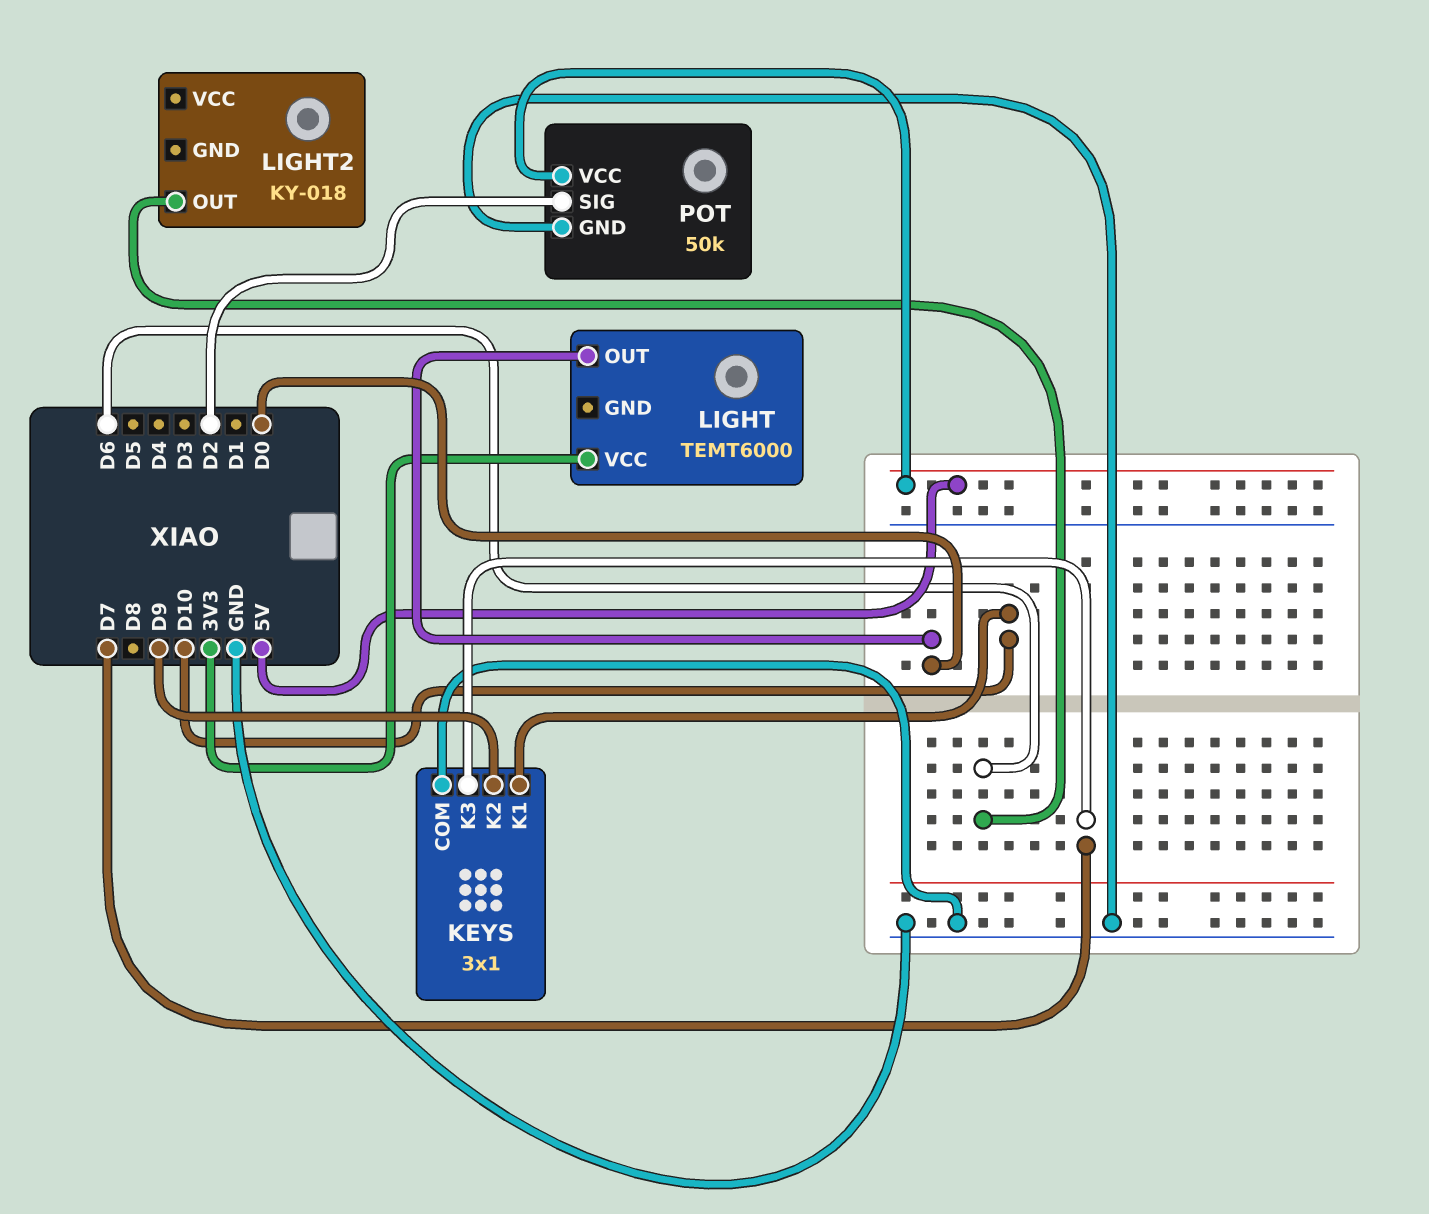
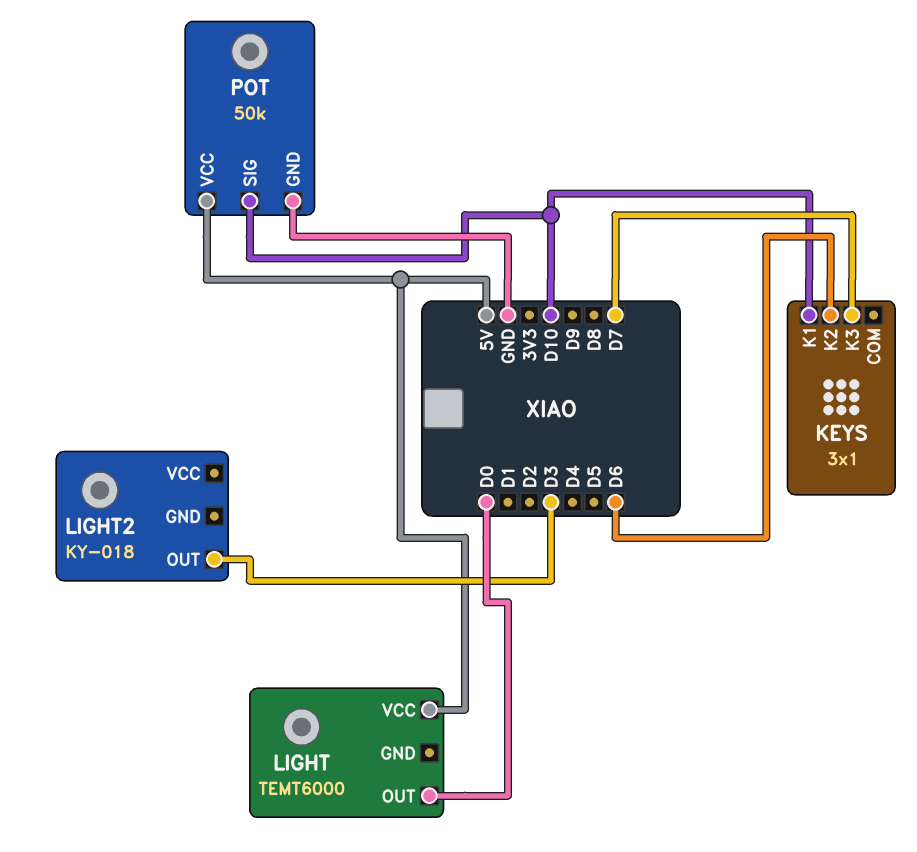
KEYS pin COM: GND -> none
KEYS pin K2: D9 -> D6
LIGHT pin VCC: 3V3 -> 5V
LIGHT2 pin OUT: D6 -> D3
POT pin SIG: D2 -> D10

